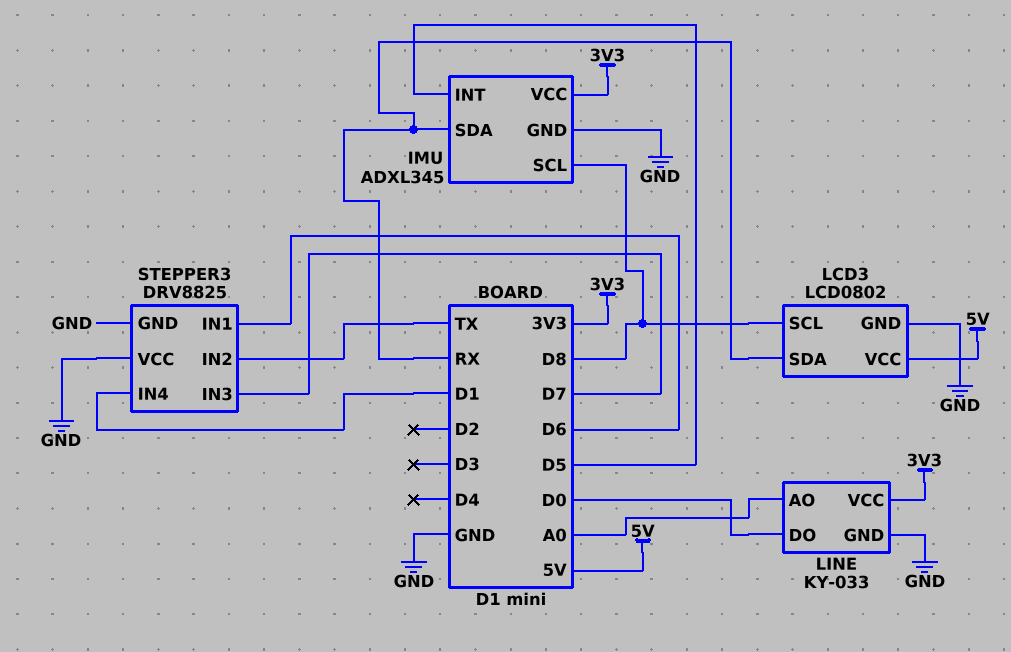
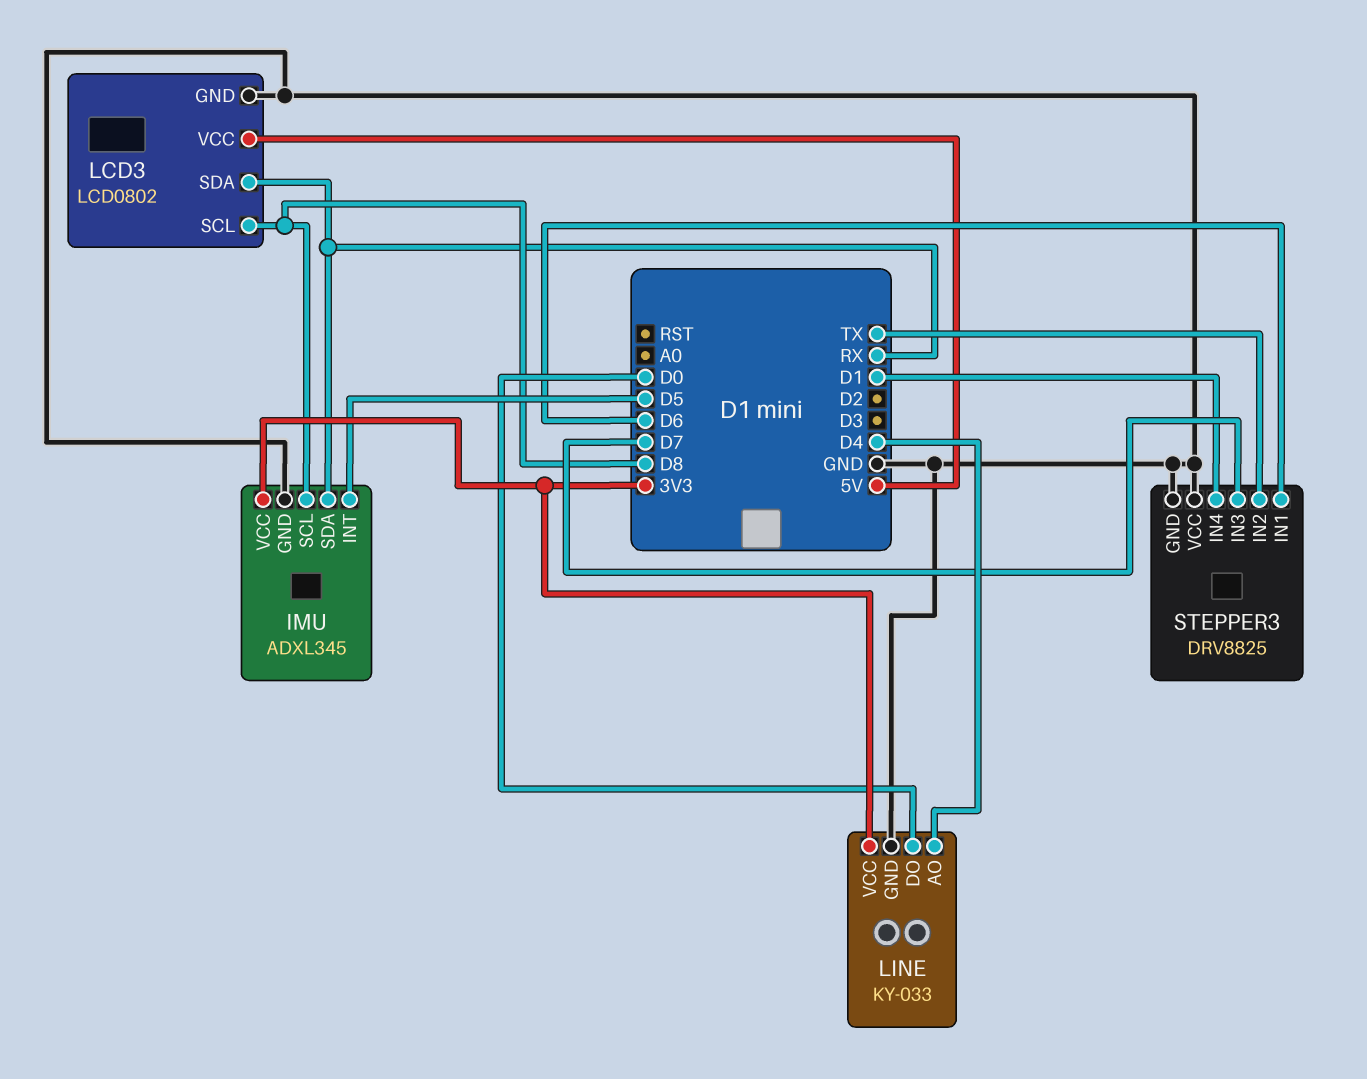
LINE pin AO: A0 -> D4

